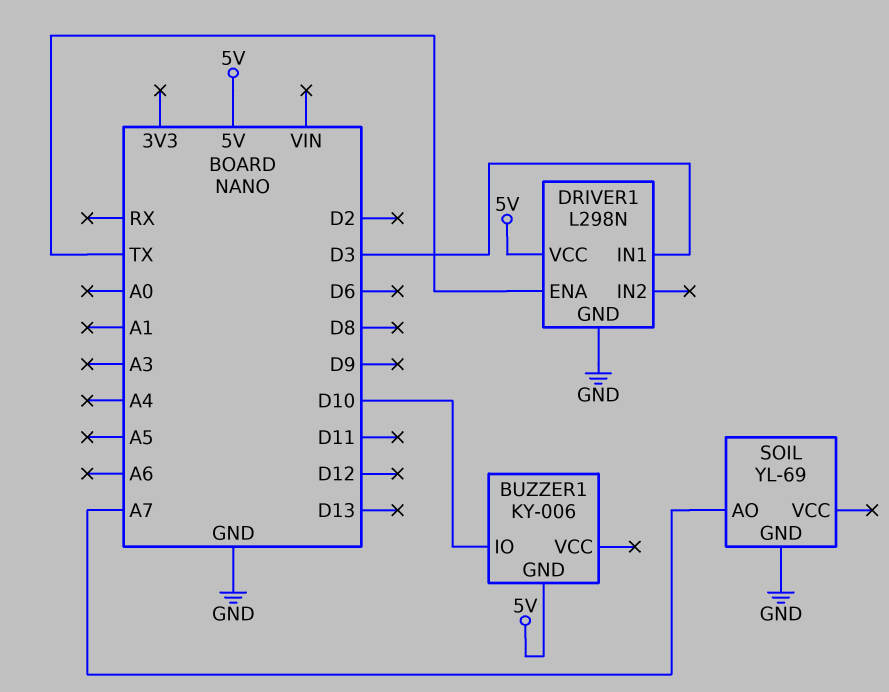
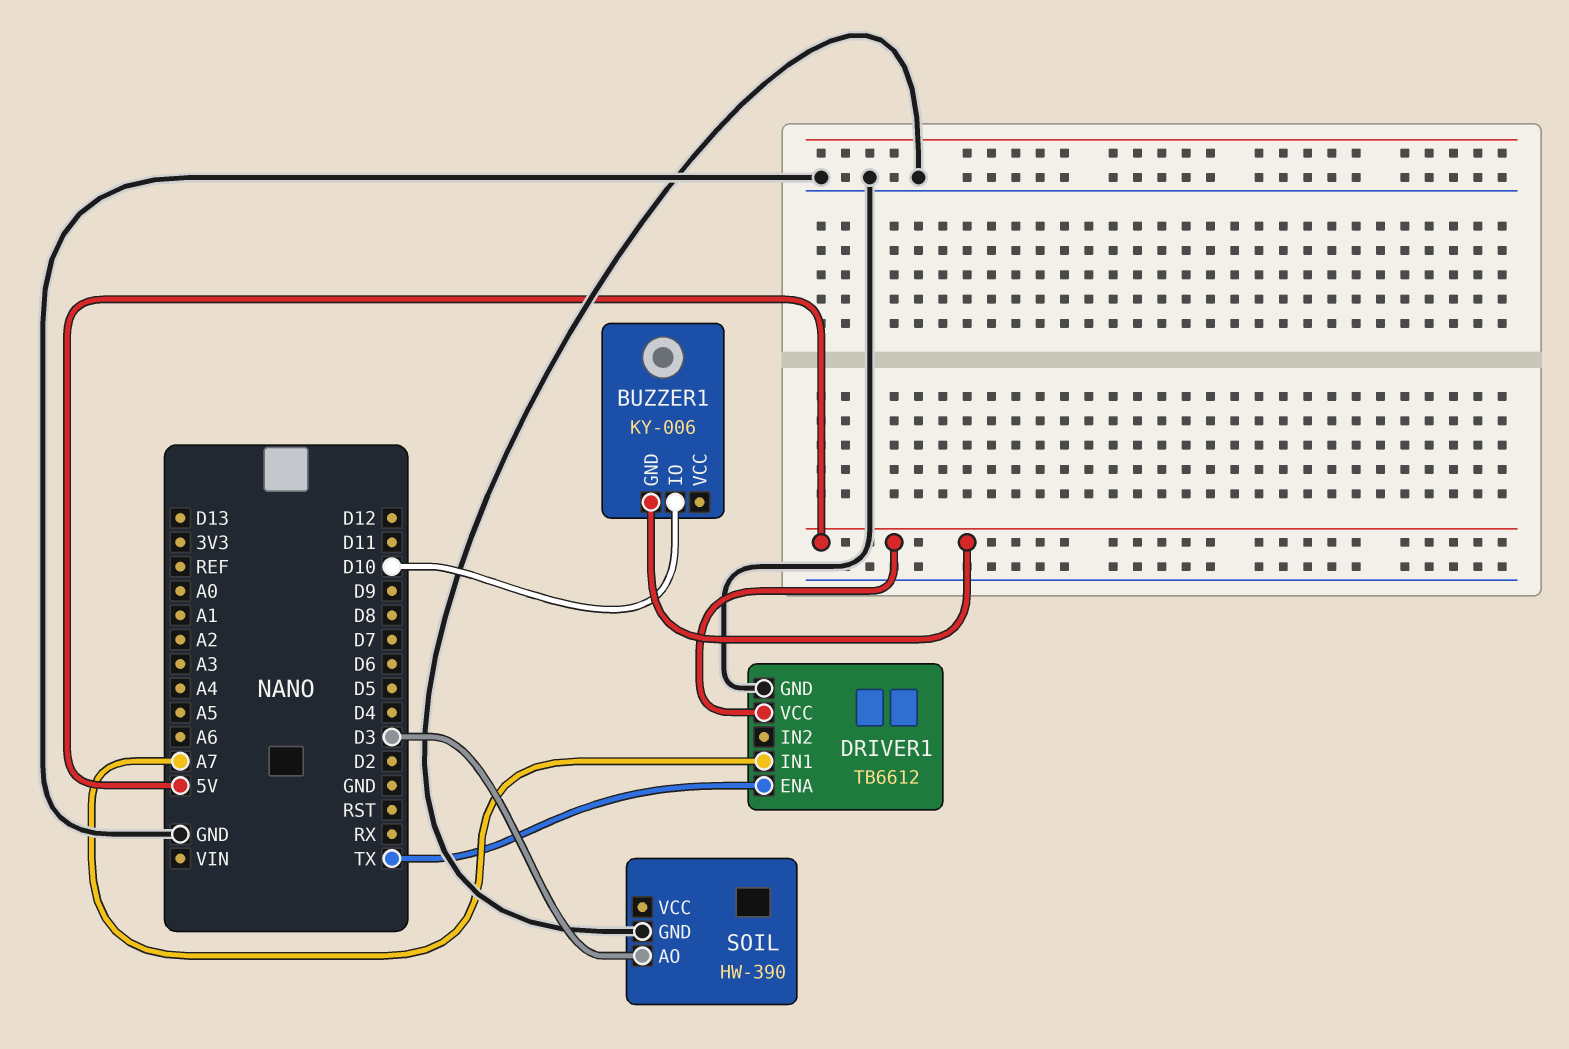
DRIVER1: L298N -> TB6612
DRIVER1 pin IN1: D3 -> A7
SOIL: YL-69 -> HW-390
SOIL pin AO: A7 -> D3

